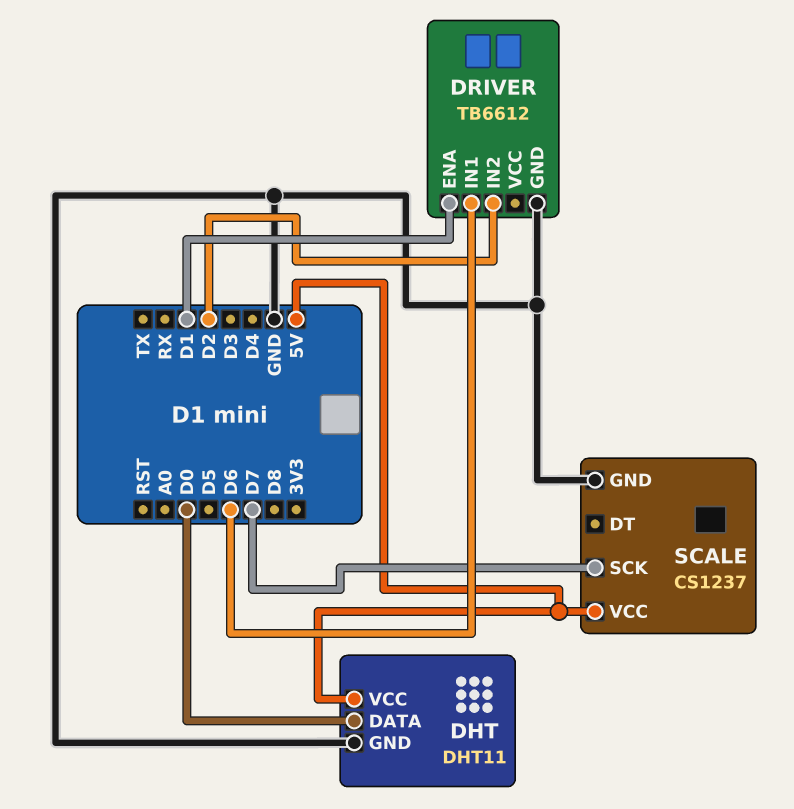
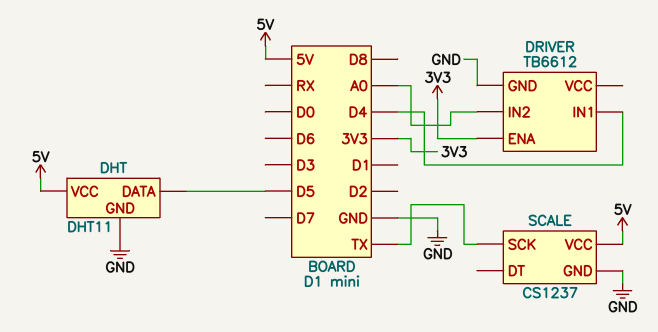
DHT pin DATA: D0 -> D5
DRIVER pin ENA: D1 -> 3V3
DRIVER pin IN1: D6 -> D4
DRIVER pin IN2: D2 -> A0
SCALE pin SCK: D7 -> TX

